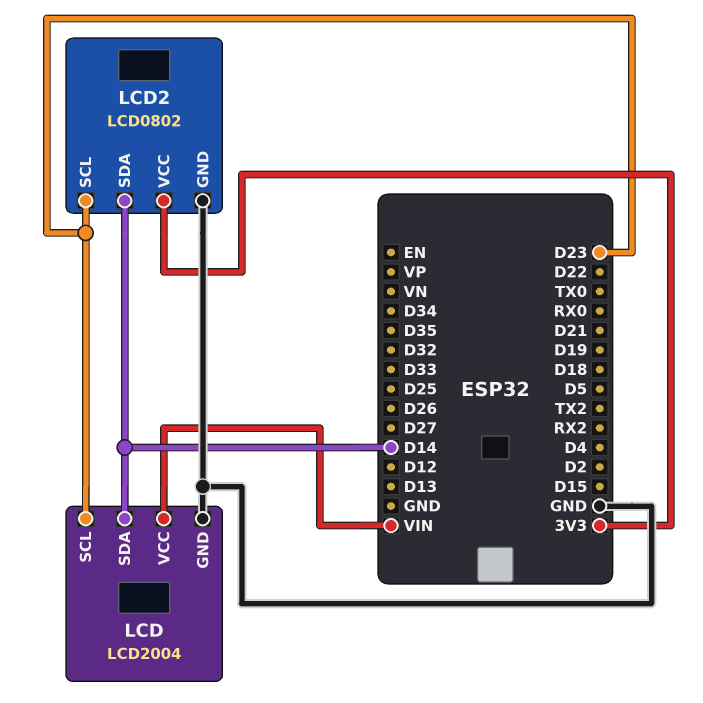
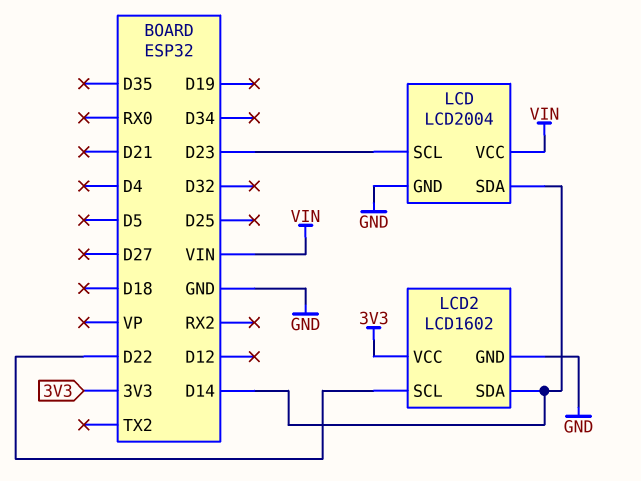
LCD2: LCD0802 -> LCD1602
LCD2 pin SCL: D23 -> D22

